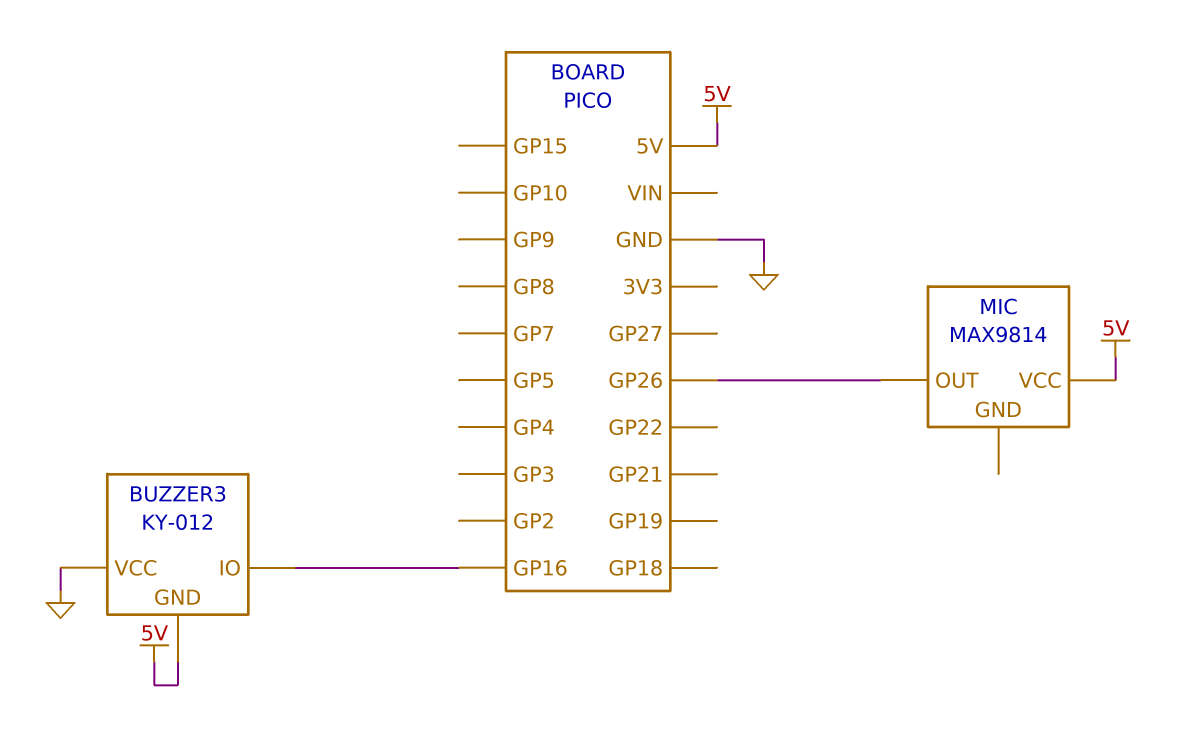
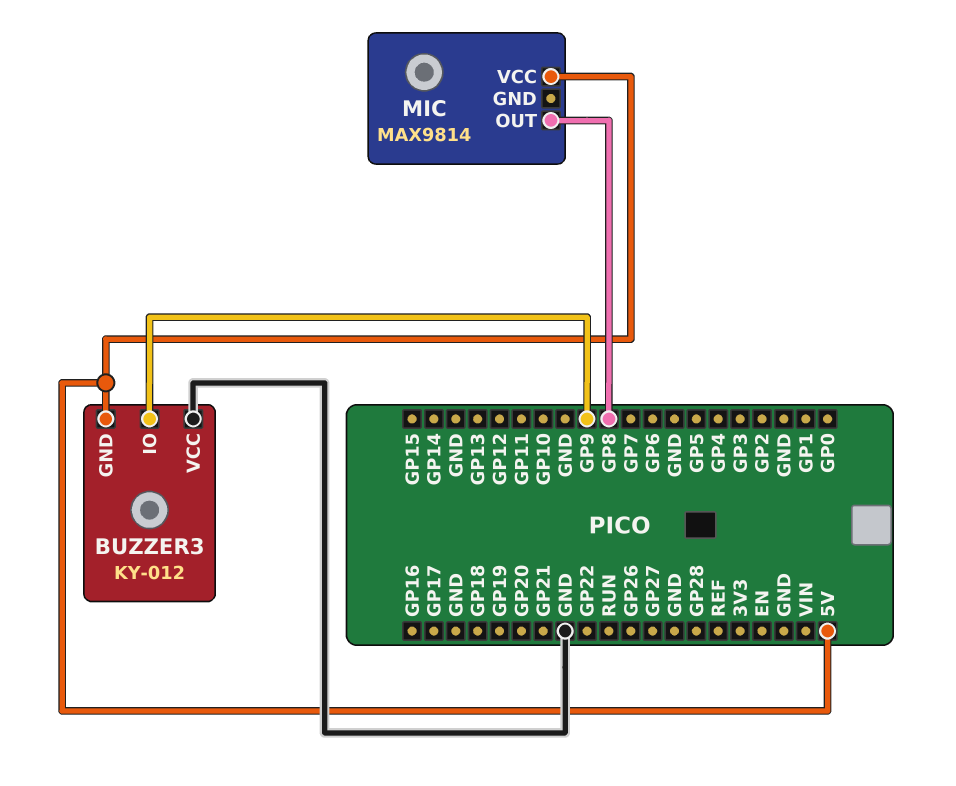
BUZZER3 pin IO: GP16 -> GP9
MIC pin OUT: GP26 -> GP8

